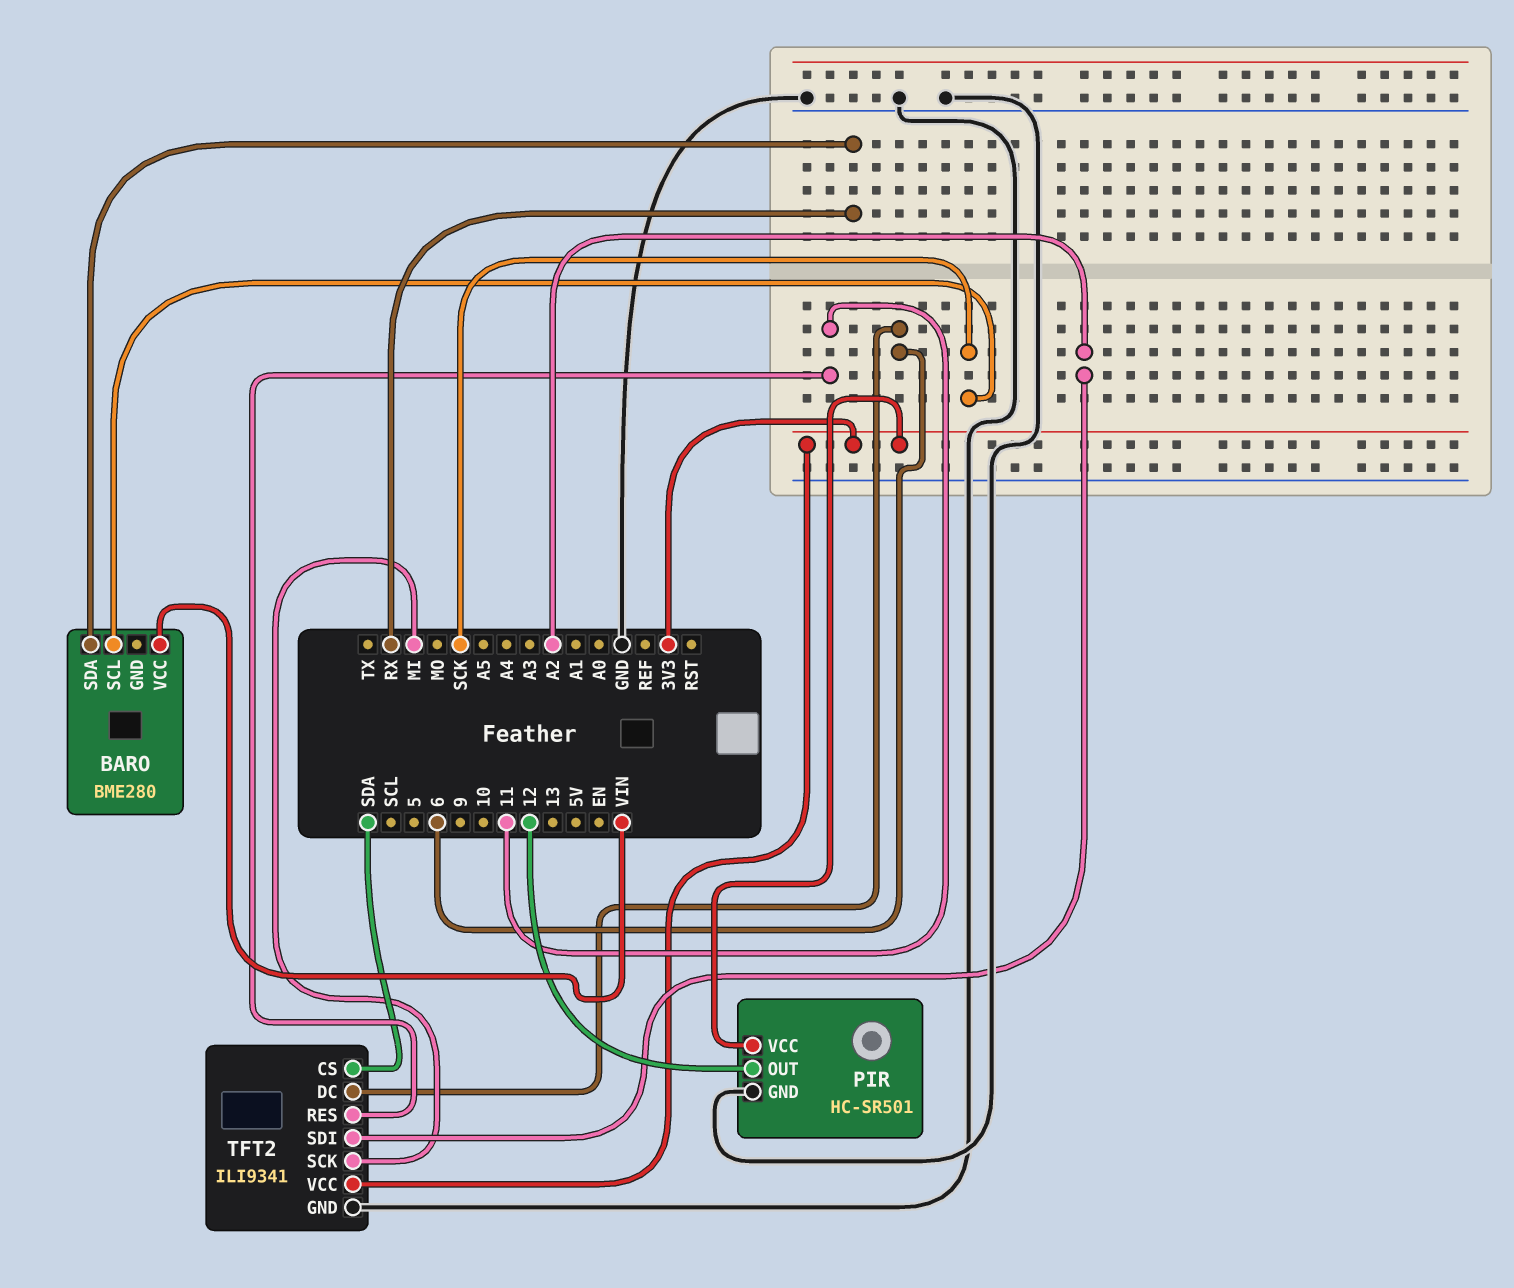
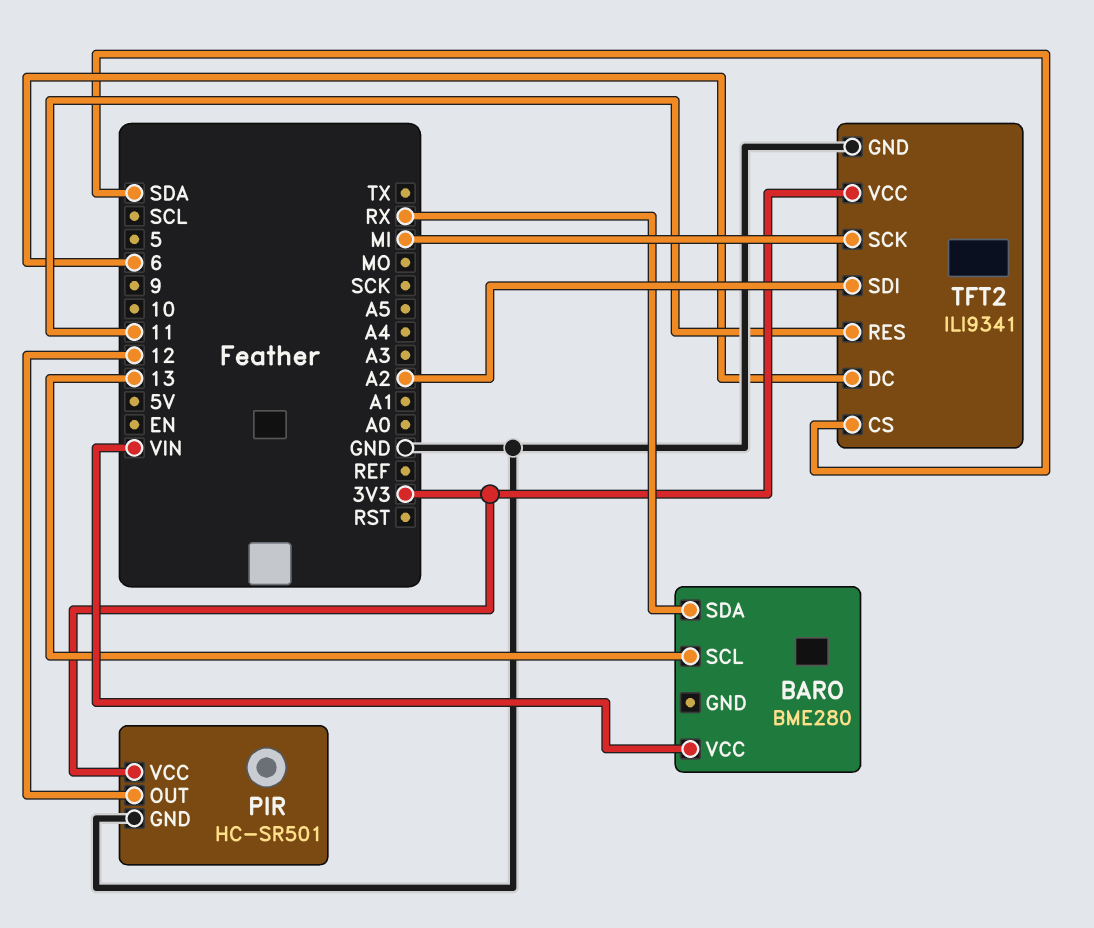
BARO pin SCL: SCK -> 13

